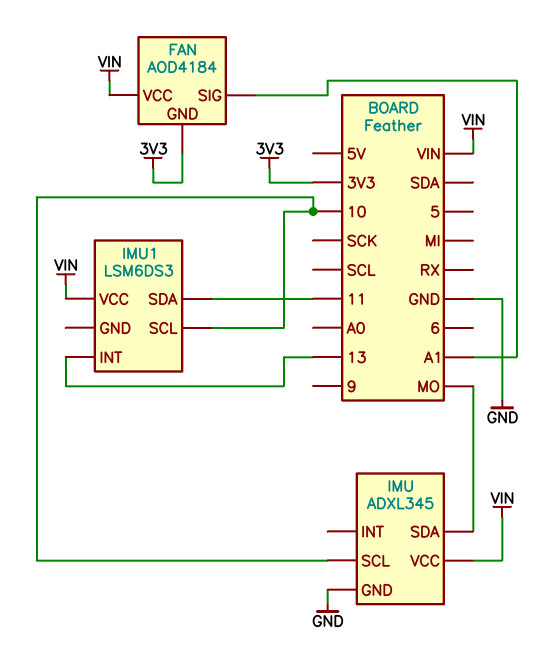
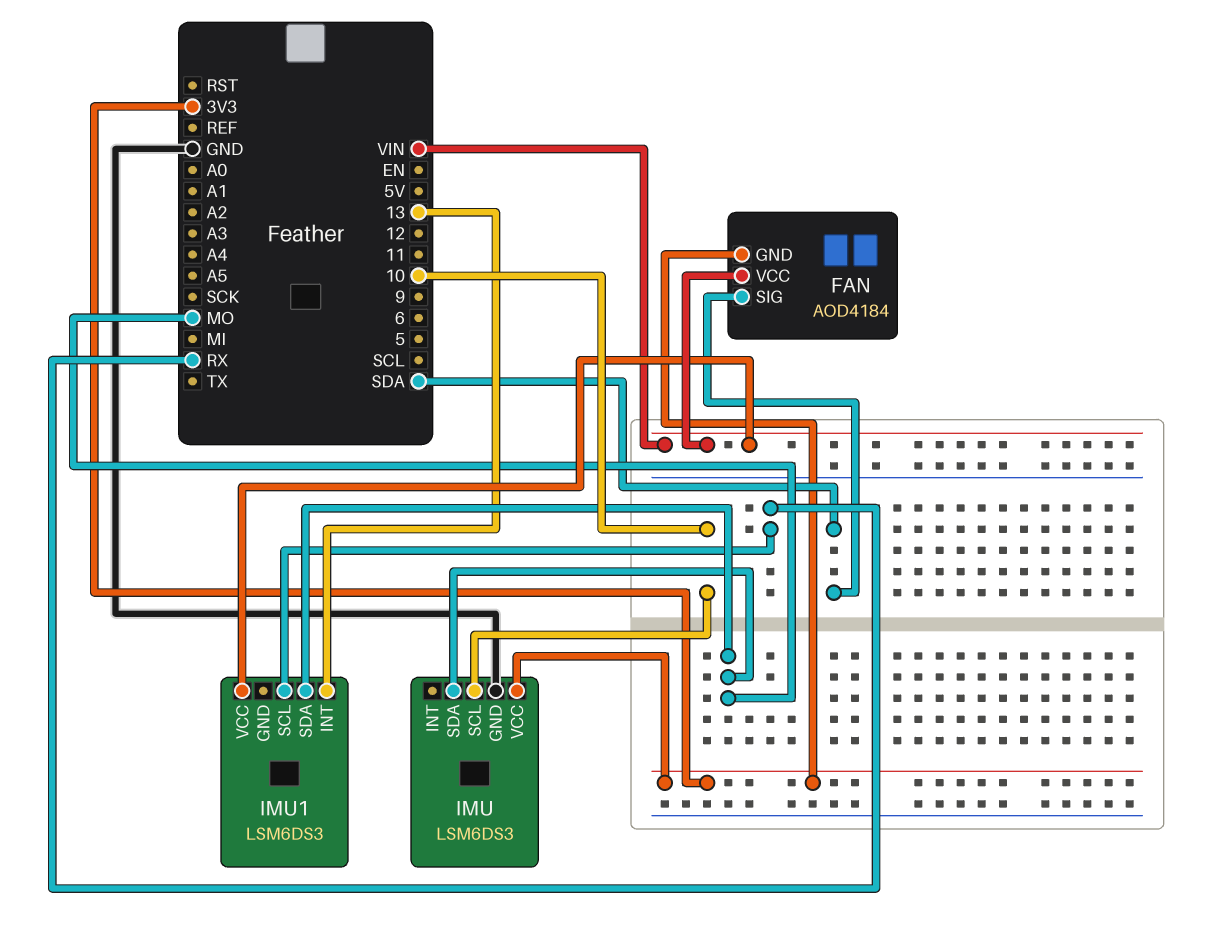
FAN pin SIG: A1 -> SDA
IMU: ADXL345 -> LSM6DS3
IMU pin VCC: VIN -> 3V3
IMU1 pin SCL: 10 -> RX
IMU1 pin SDA: 11 -> MO

